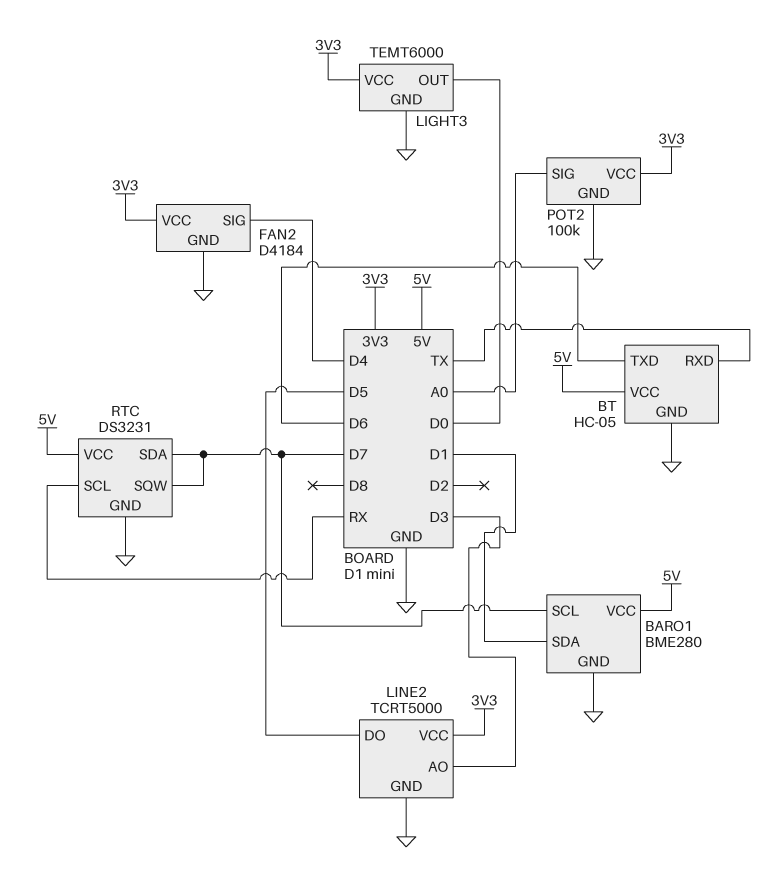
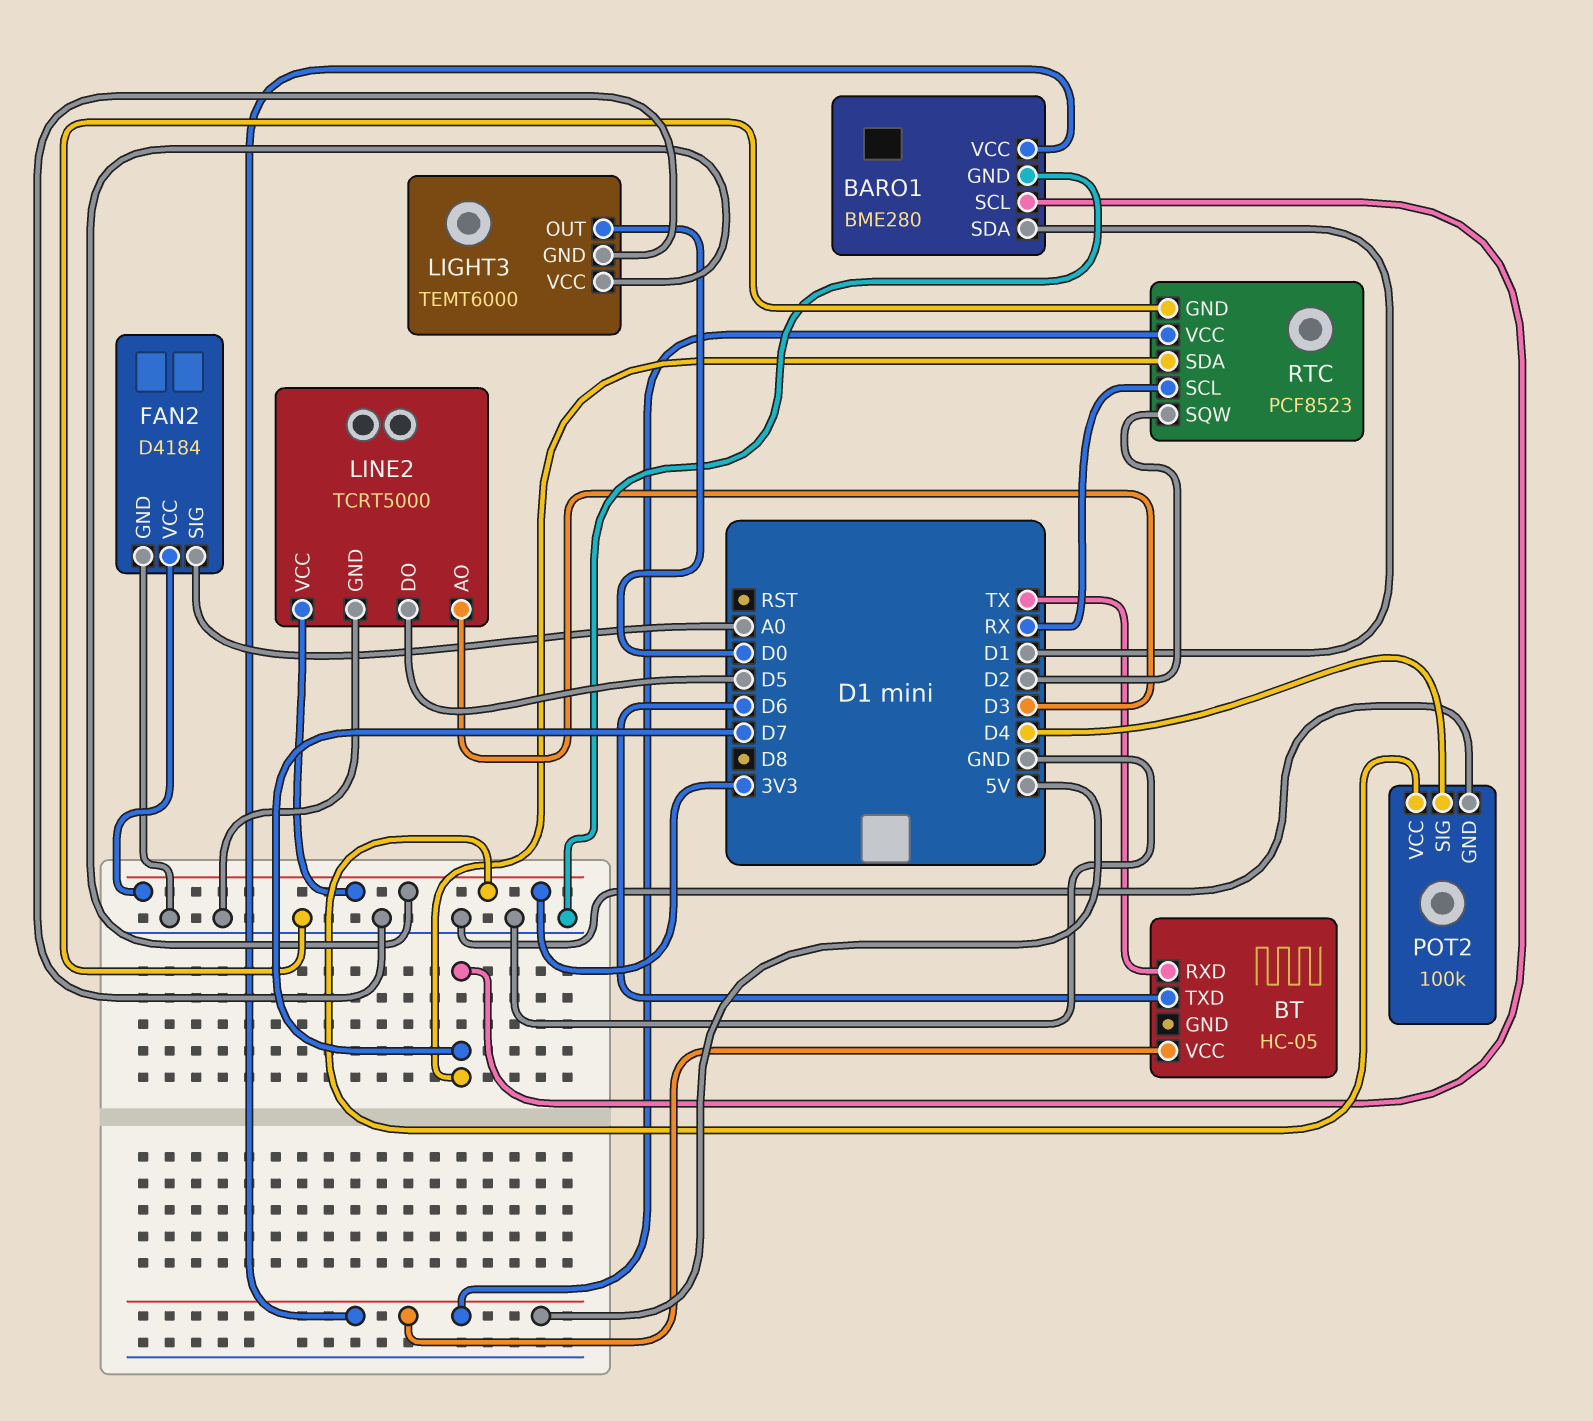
BT pin GND: GND -> none
FAN2 pin SIG: D4 -> A0
POT2 pin SIG: A0 -> D4
RTC: DS3231 -> PCF8523
RTC pin SQW: D7 -> D2

